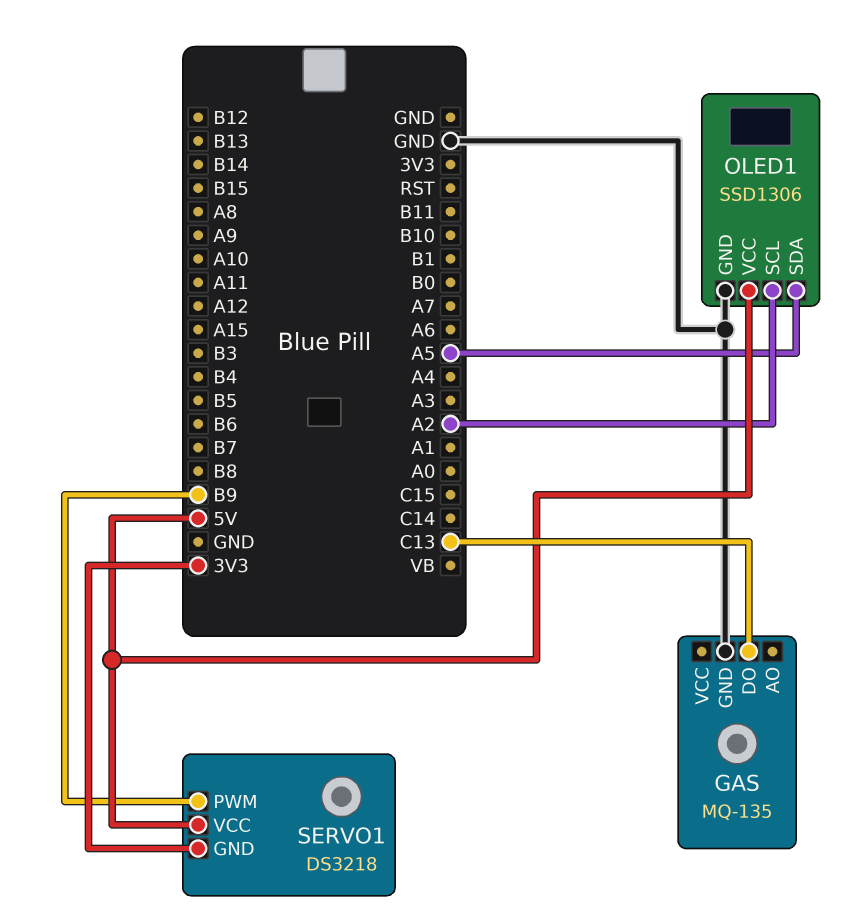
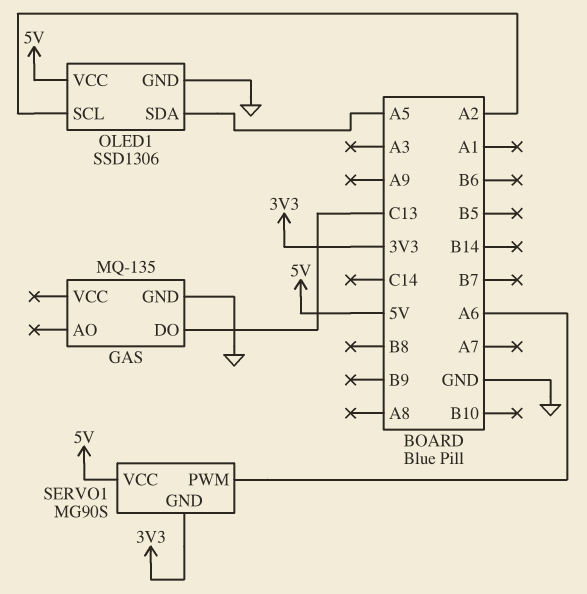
SERVO1: DS3218 -> MG90S
SERVO1 pin PWM: B9 -> A6

